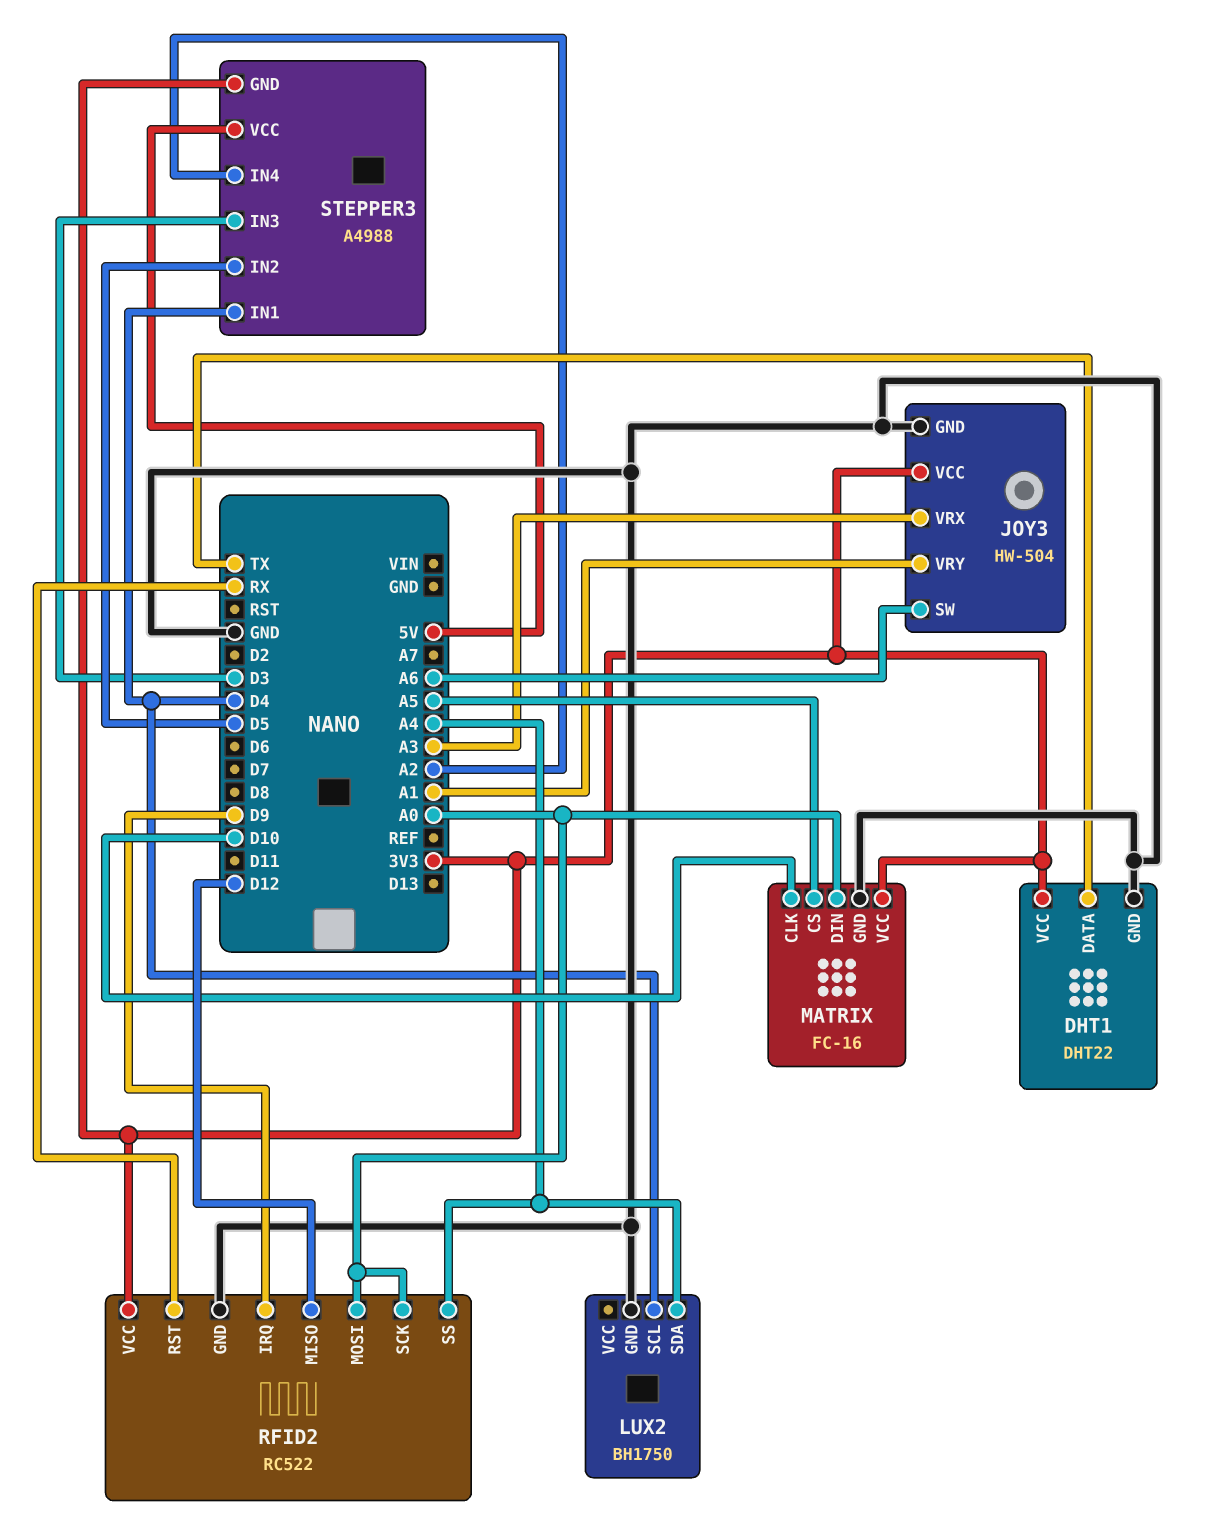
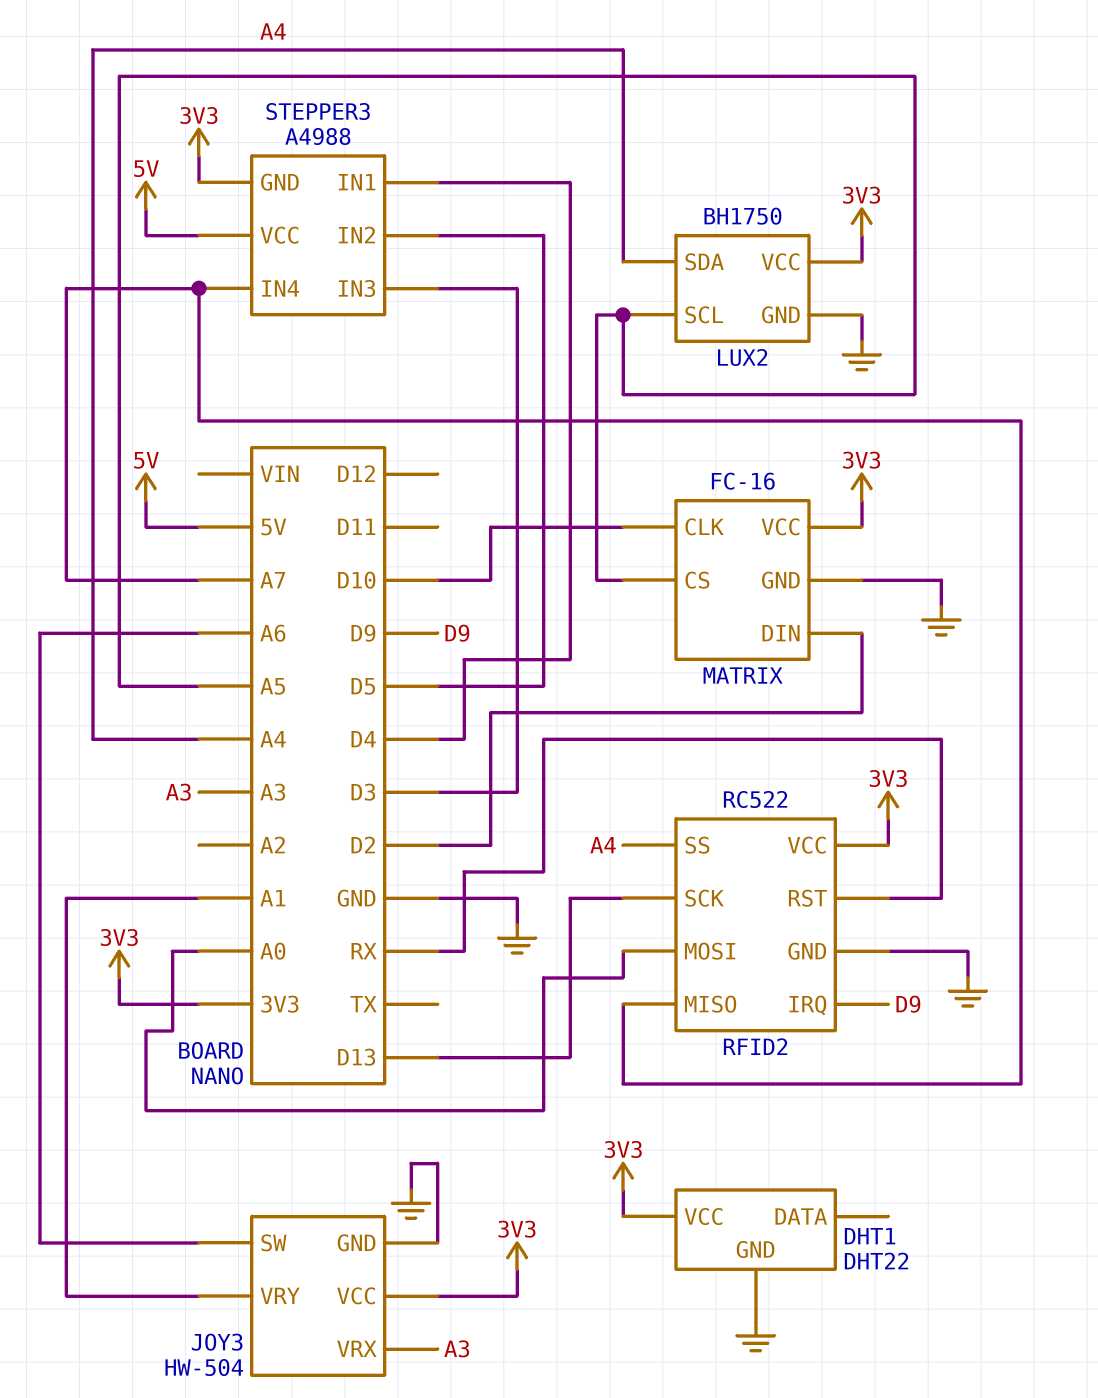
DHT1 pin DATA: TX -> none
LUX2 pin SCL: D4 -> A5
LUX2 pin VCC: none -> 3V3
MATRIX pin DIN: A0 -> D2
RFID2 pin MISO: D12 -> A7
RFID2 pin SCK: A0 -> D13
STEPPER3 pin IN4: A2 -> A7

